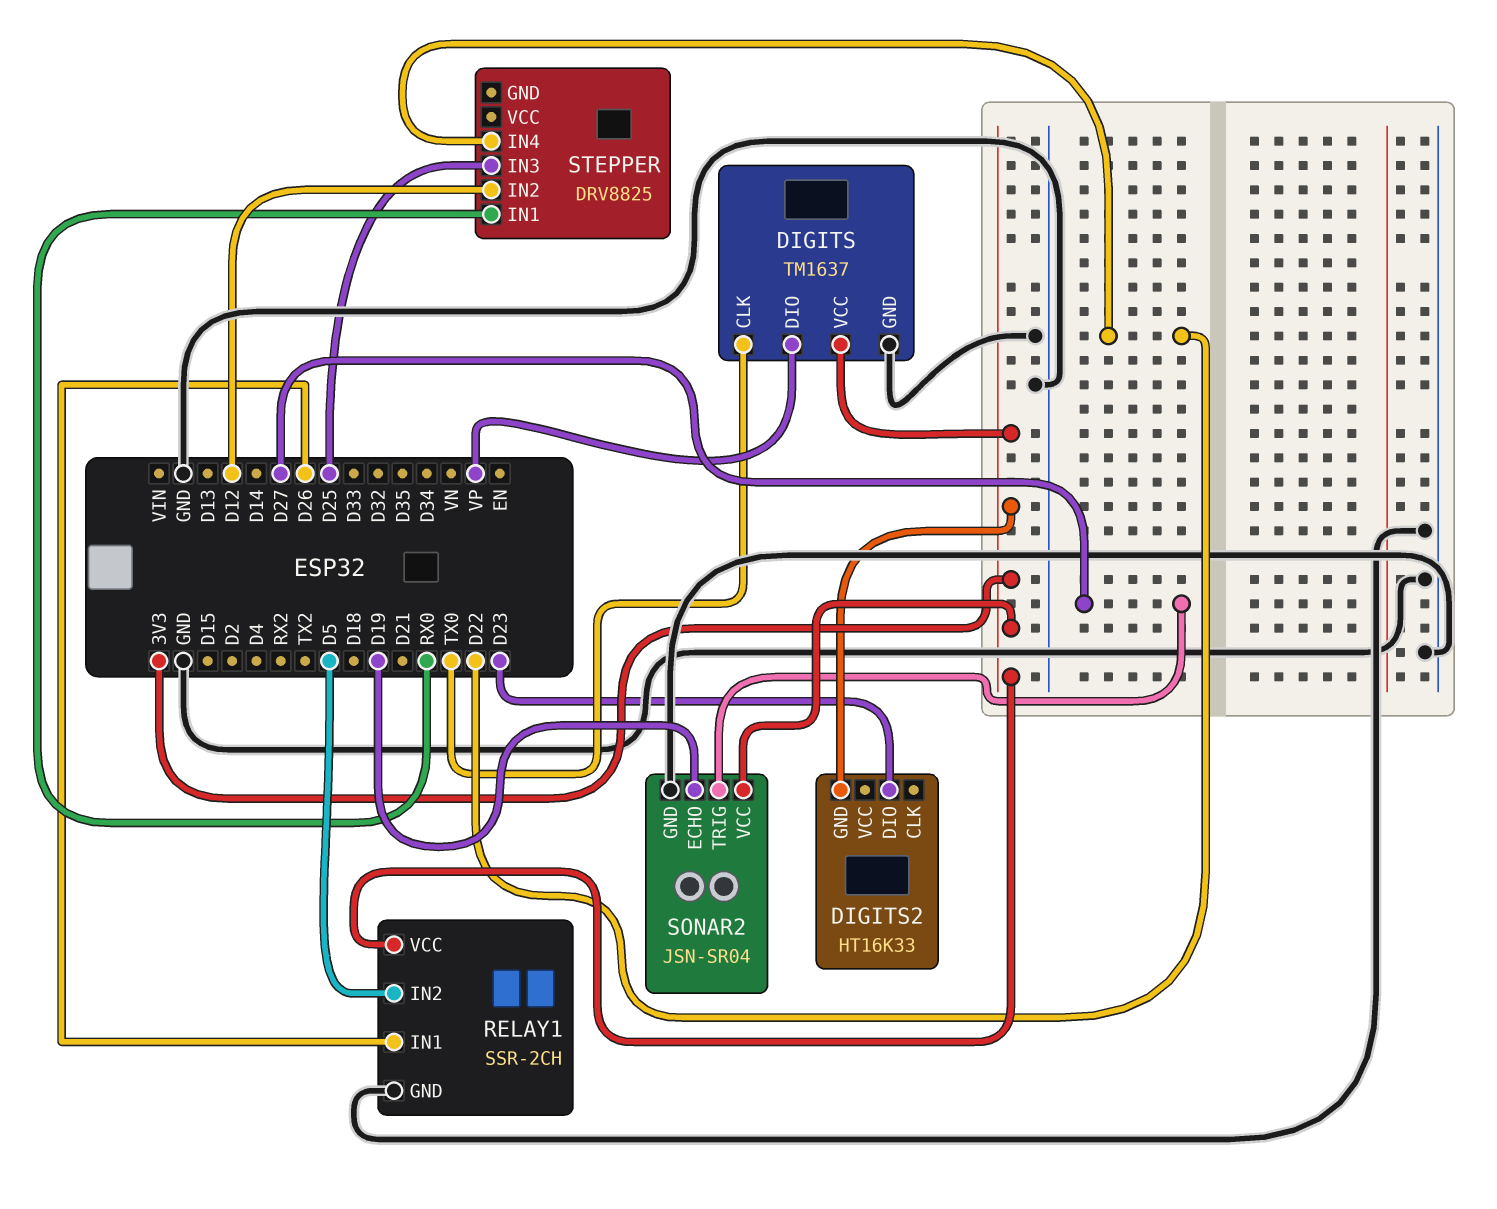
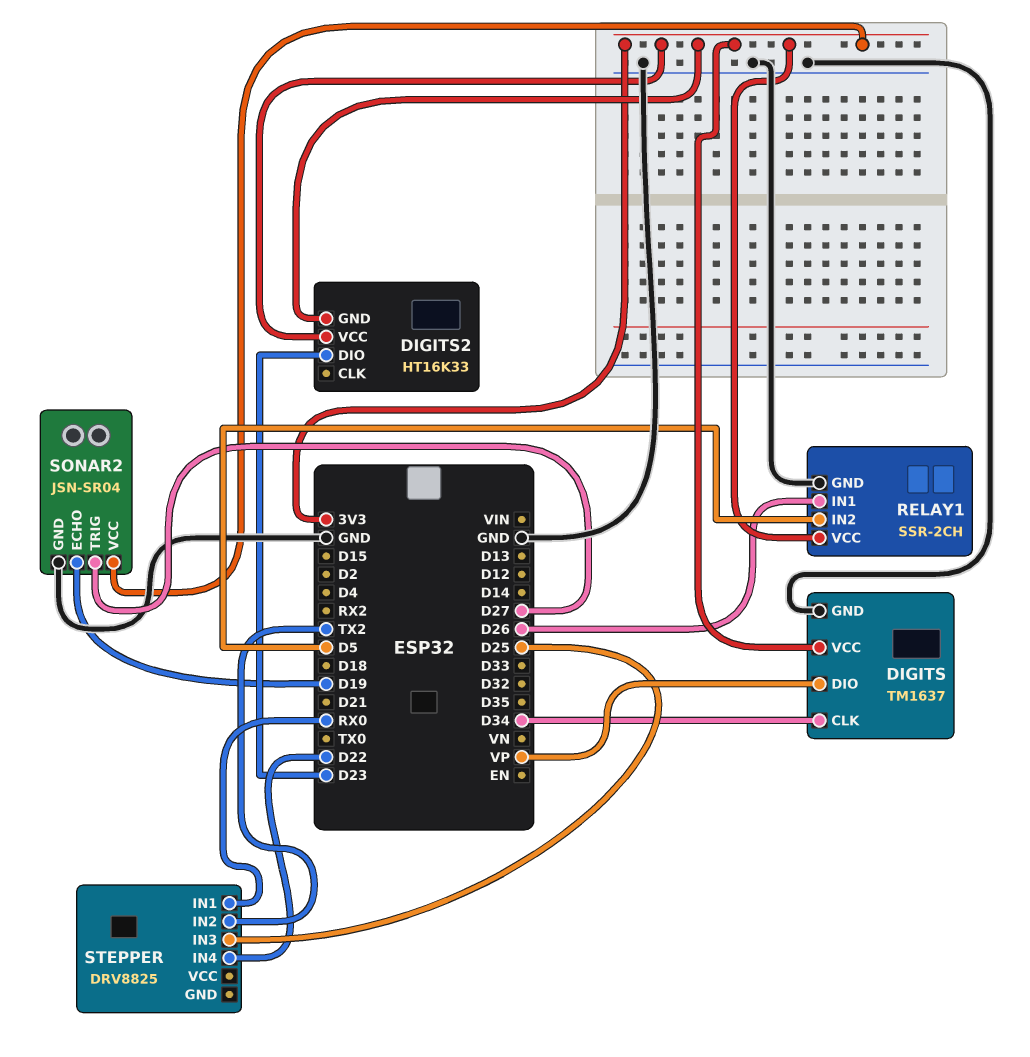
DIGITS pin CLK: TX0 -> D34
DIGITS2 pin VCC: none -> 3V3
STEPPER pin IN2: D12 -> TX2

